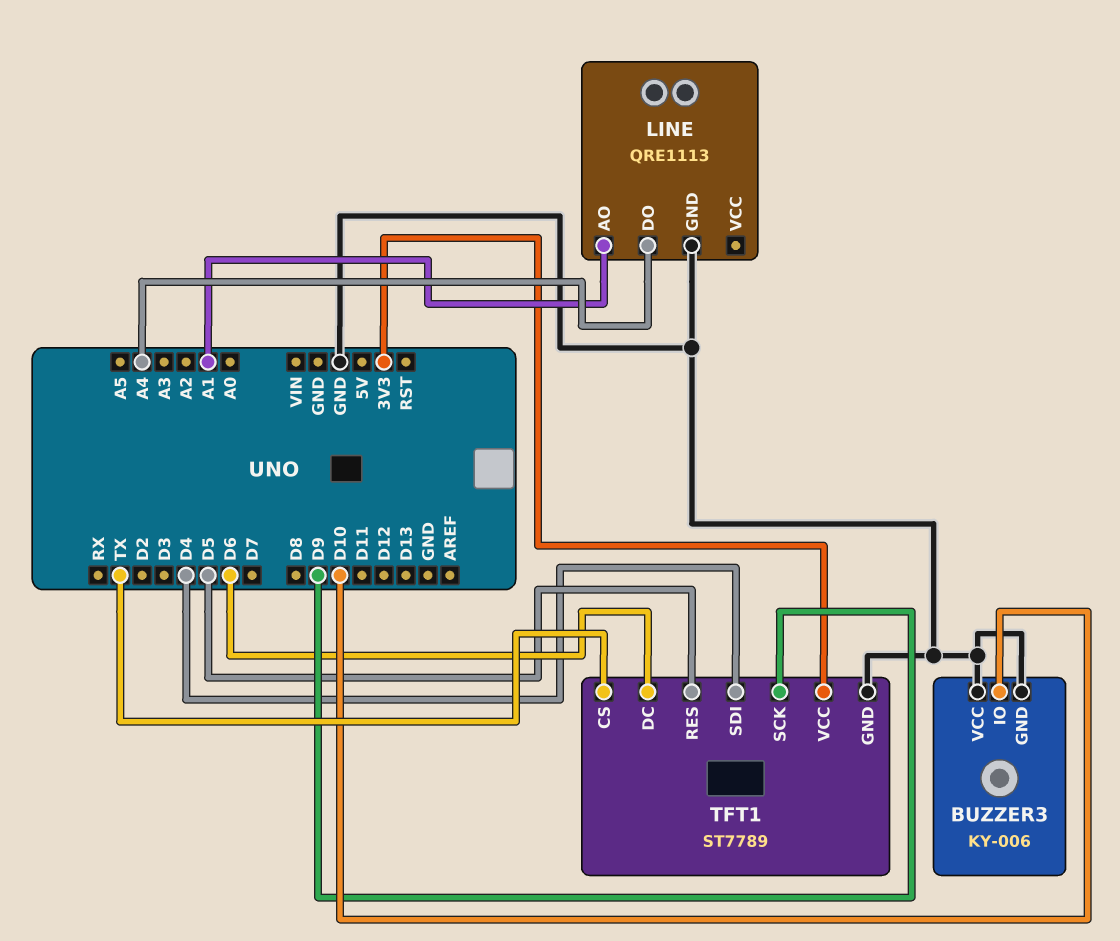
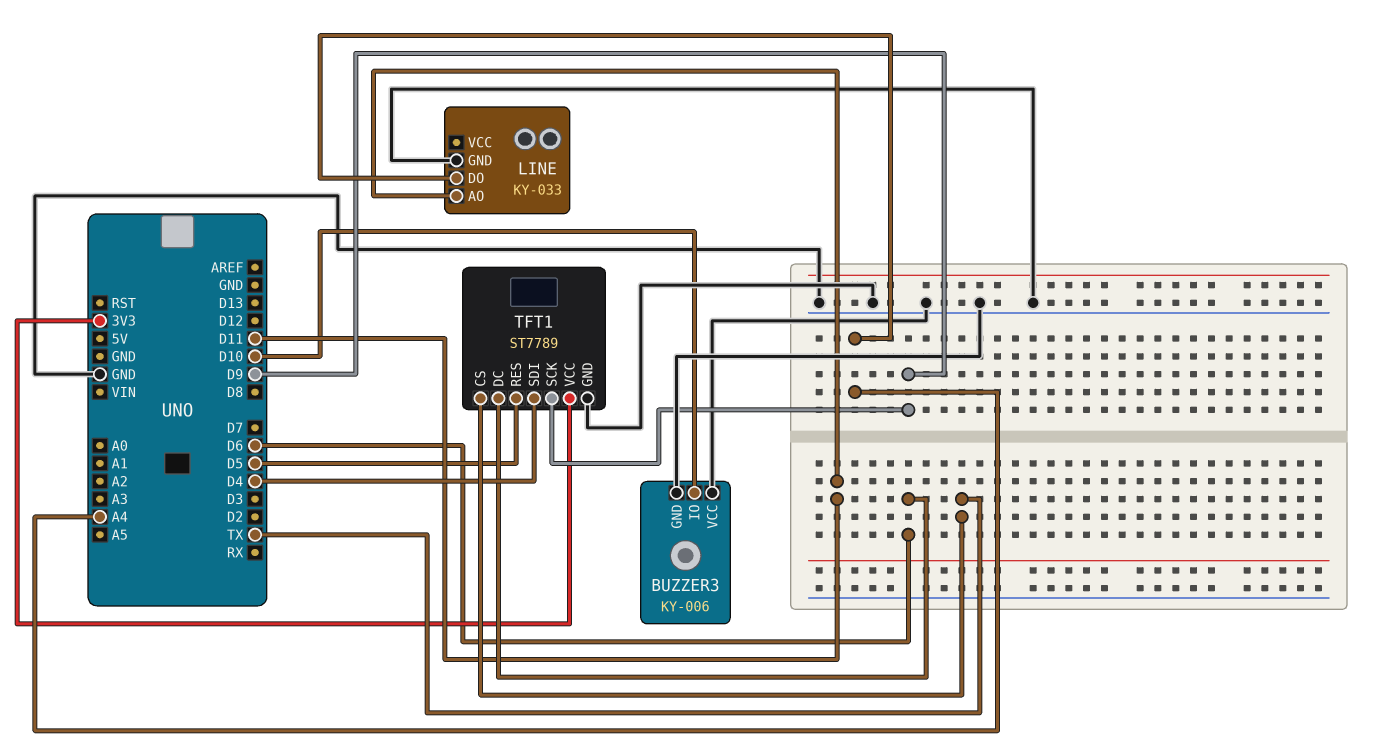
LINE: QRE1113 -> KY-033
LINE pin AO: A1 -> D11

